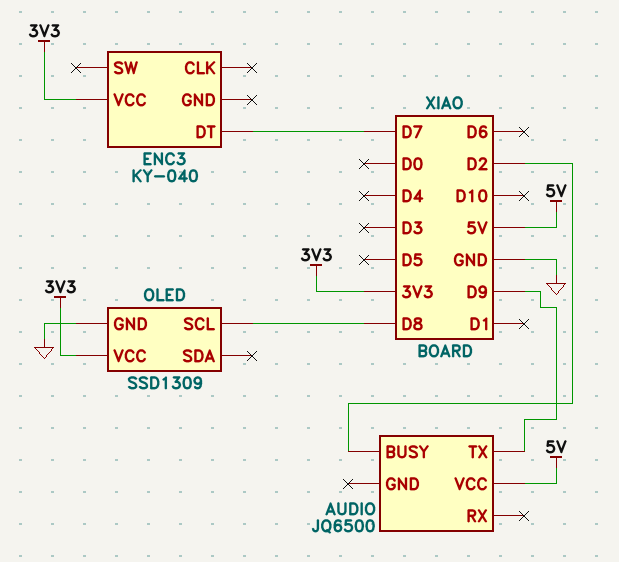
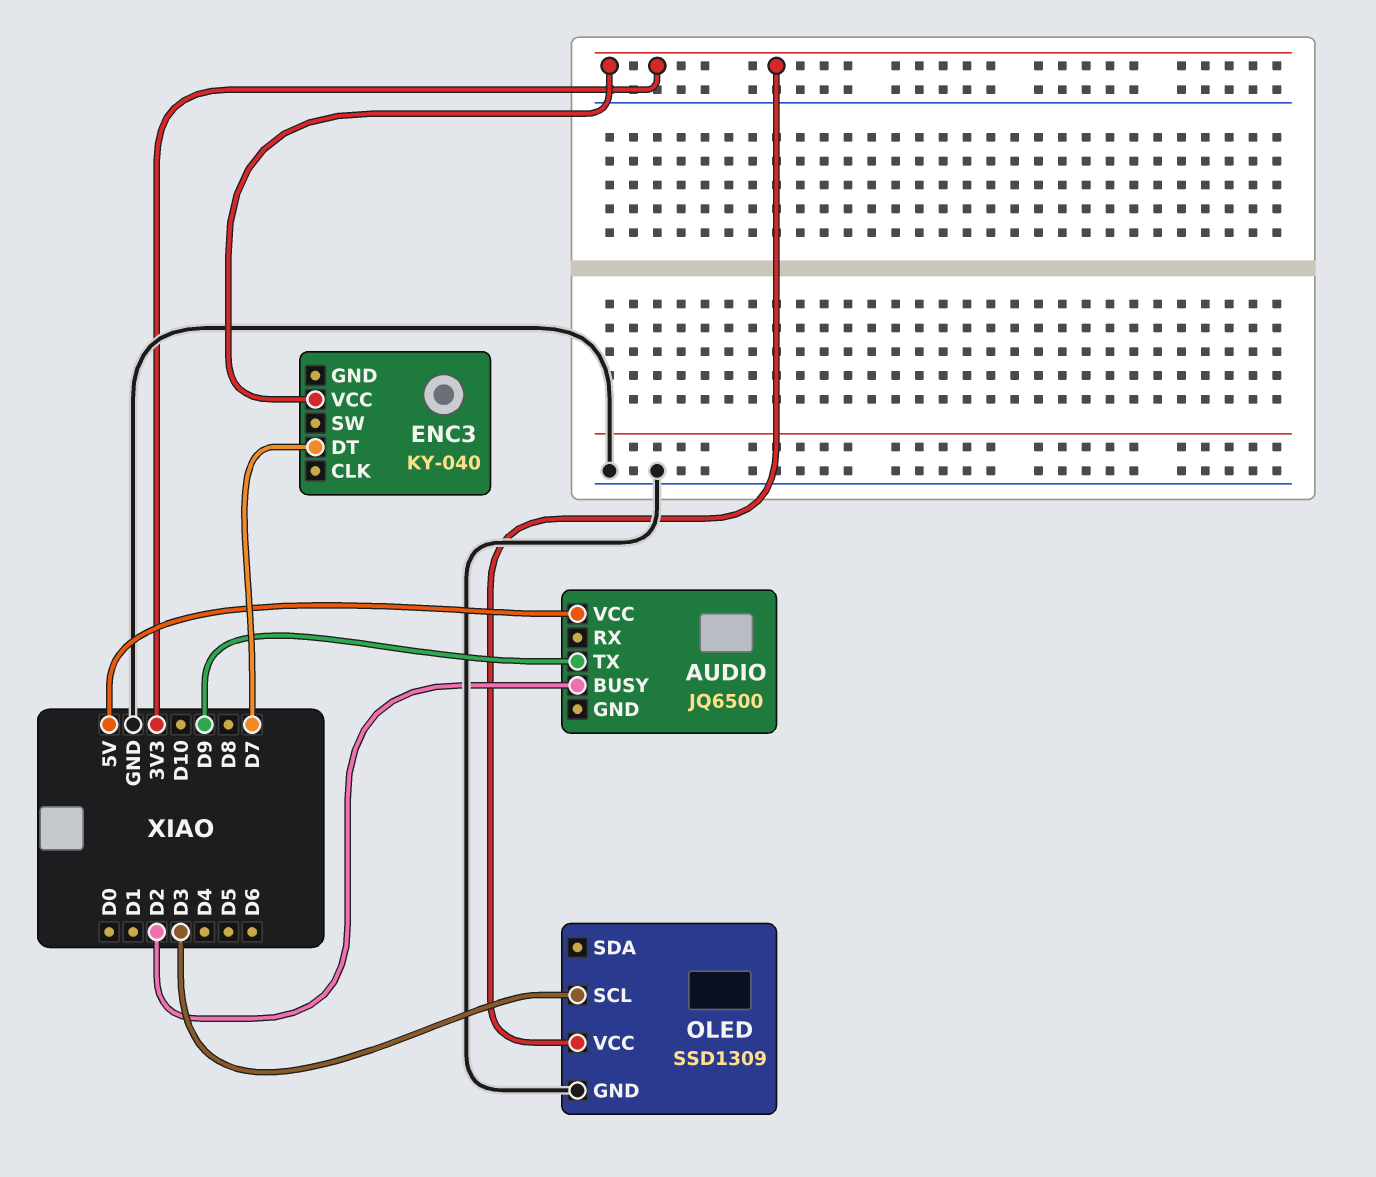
OLED pin SCL: D8 -> D3

